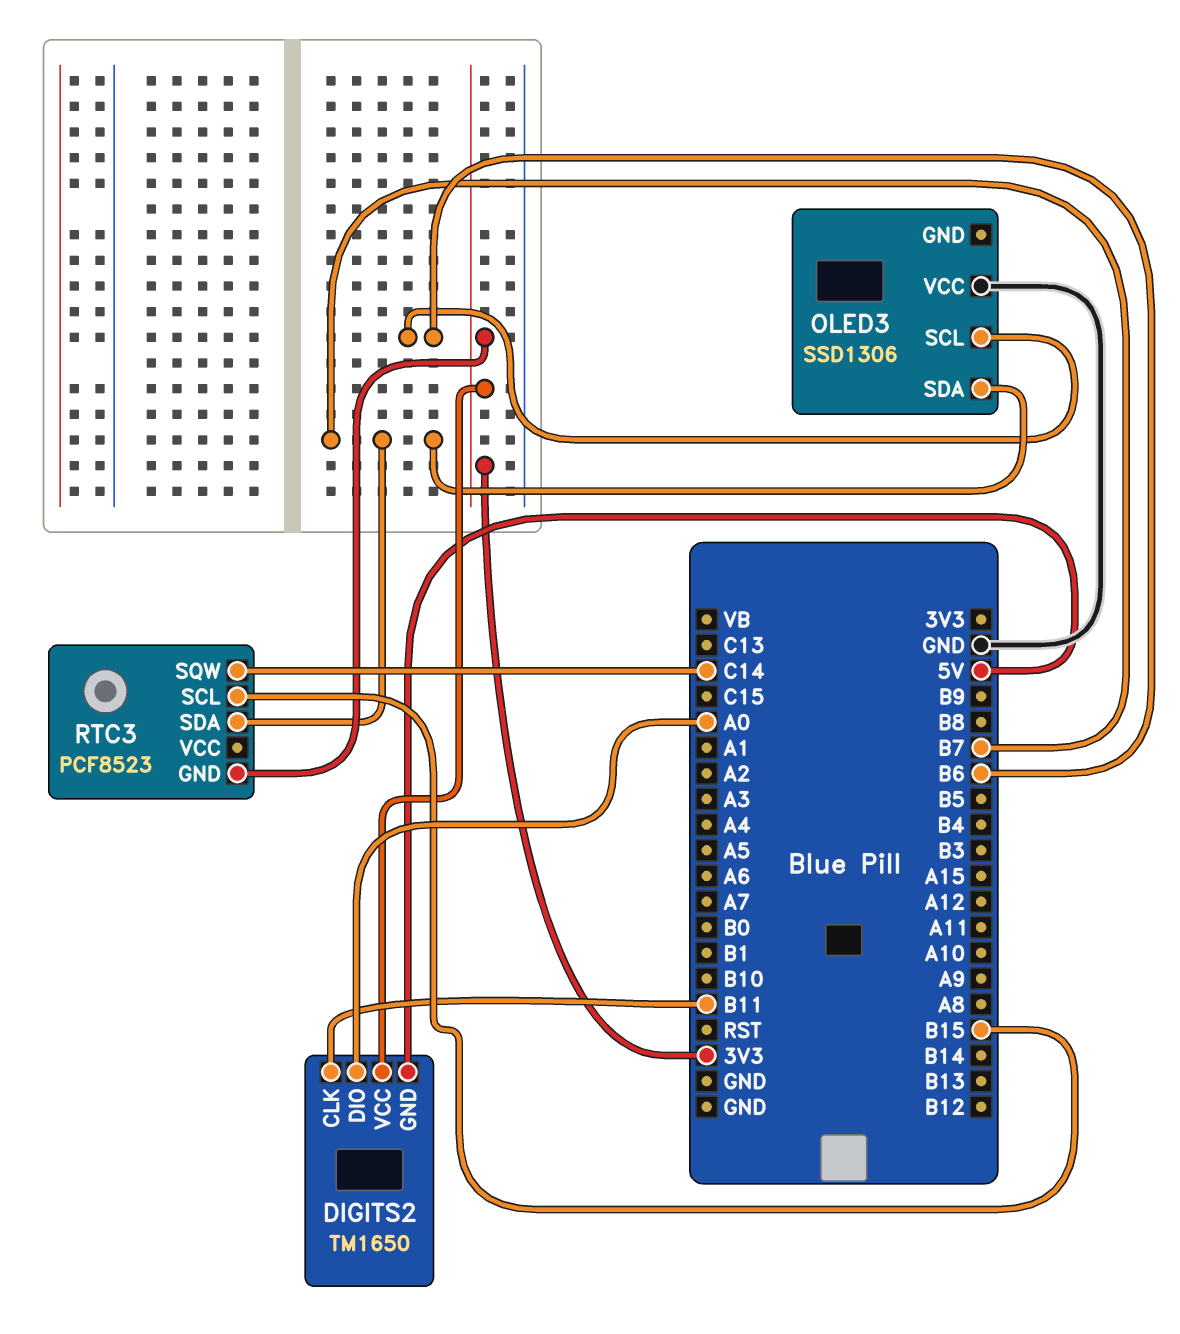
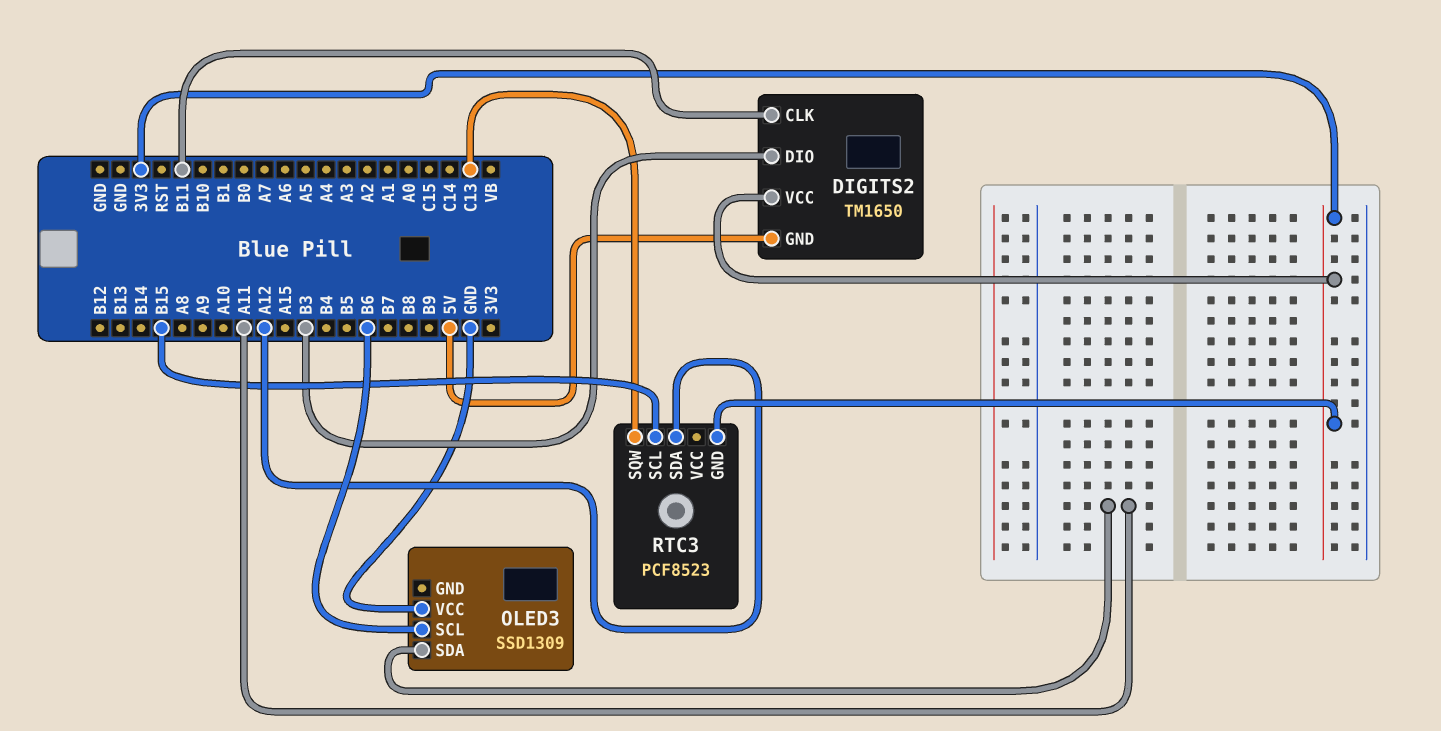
DIGITS2 pin DIO: A0 -> B3
OLED3: SSD1306 -> SSD1309
OLED3 pin SDA: B7 -> A11
RTC3 pin SDA: B7 -> A12
RTC3 pin SQW: C14 -> C13

